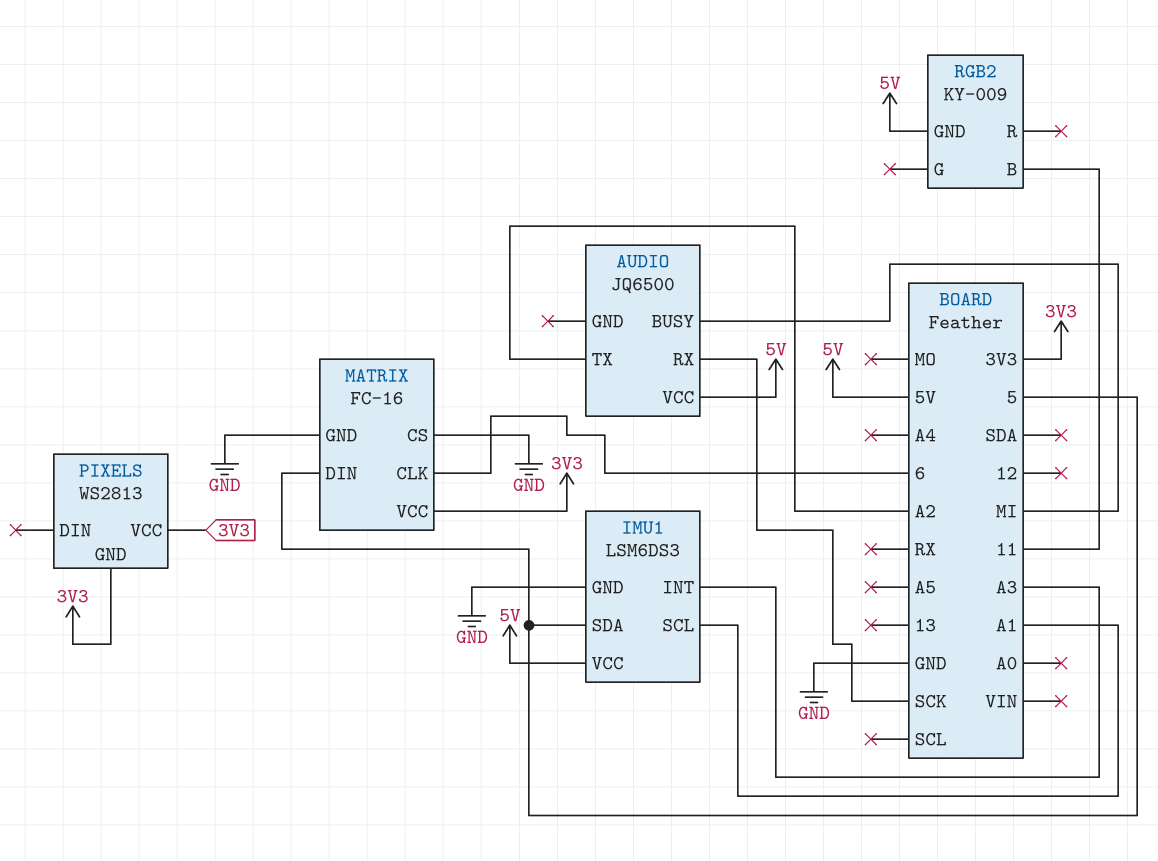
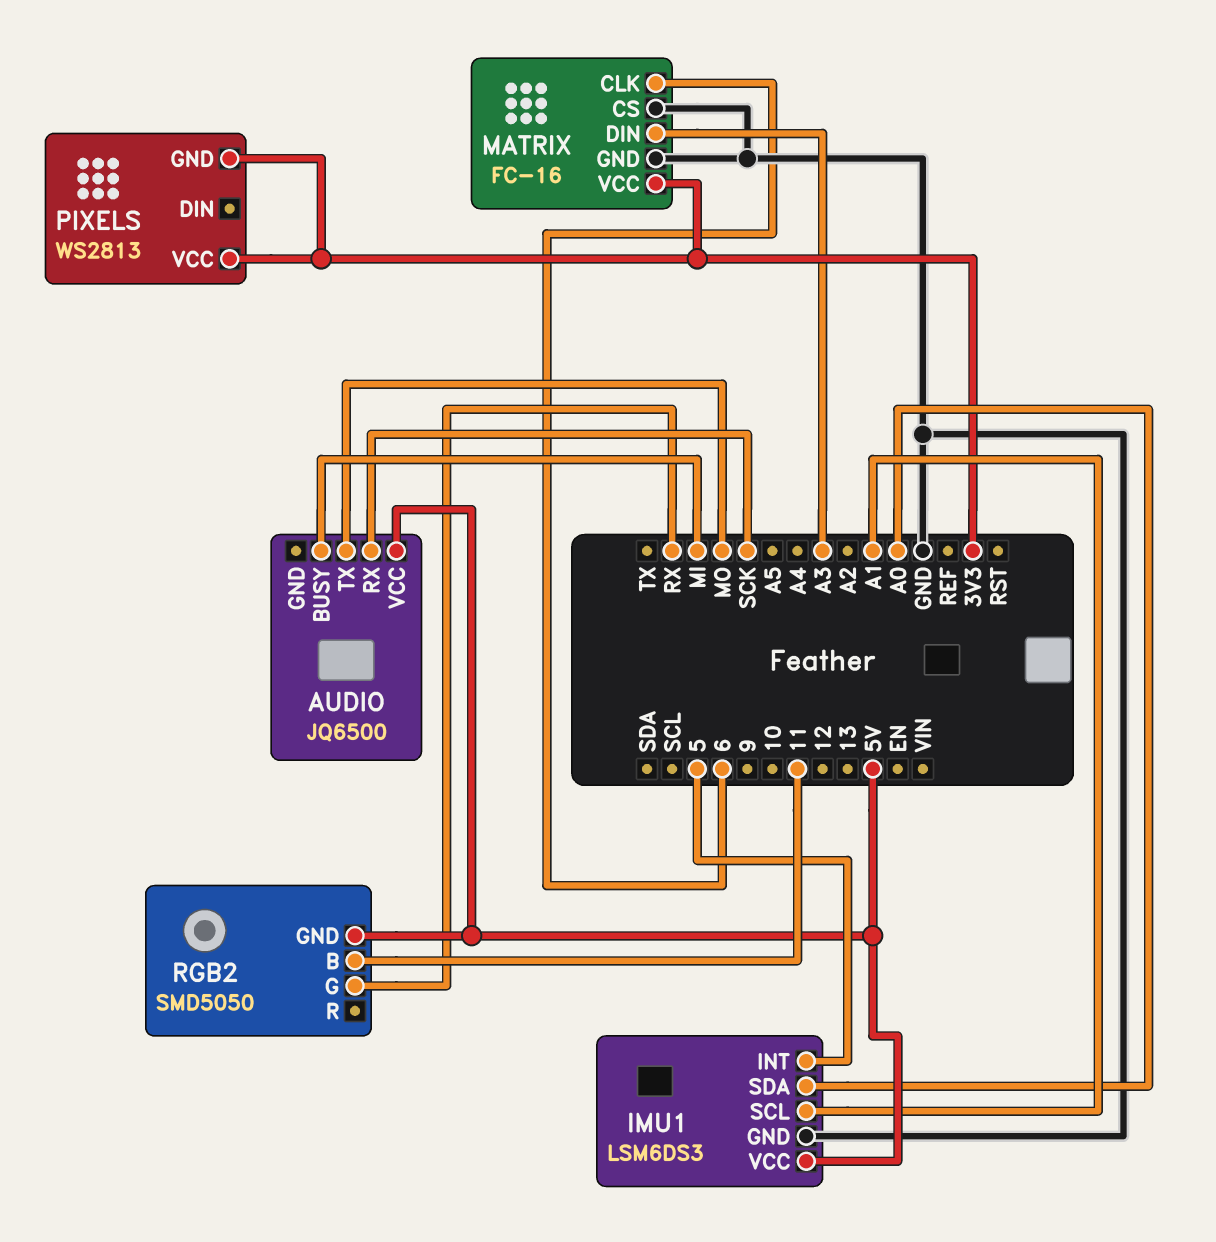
AUDIO pin TX: A2 -> MO
IMU1 pin INT: A3 -> 5
IMU1 pin SDA: 5 -> A0
MATRIX pin DIN: 5 -> A3
RGB2: KY-009 -> SMD5050
RGB2 pin G: none -> RX

